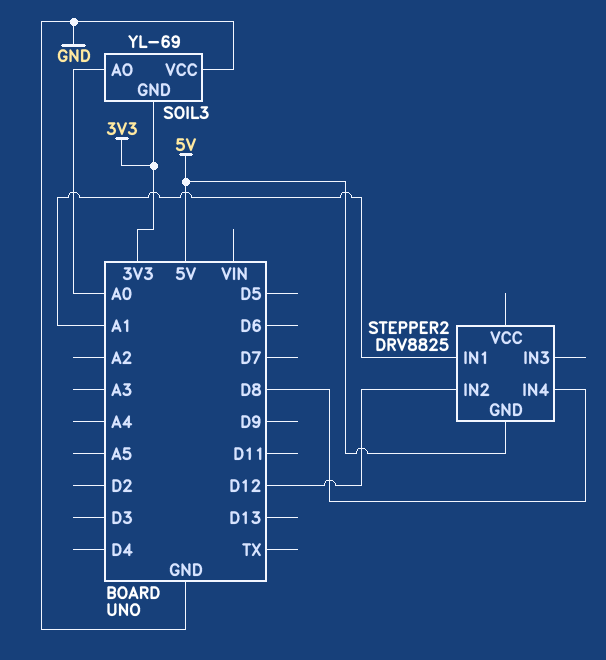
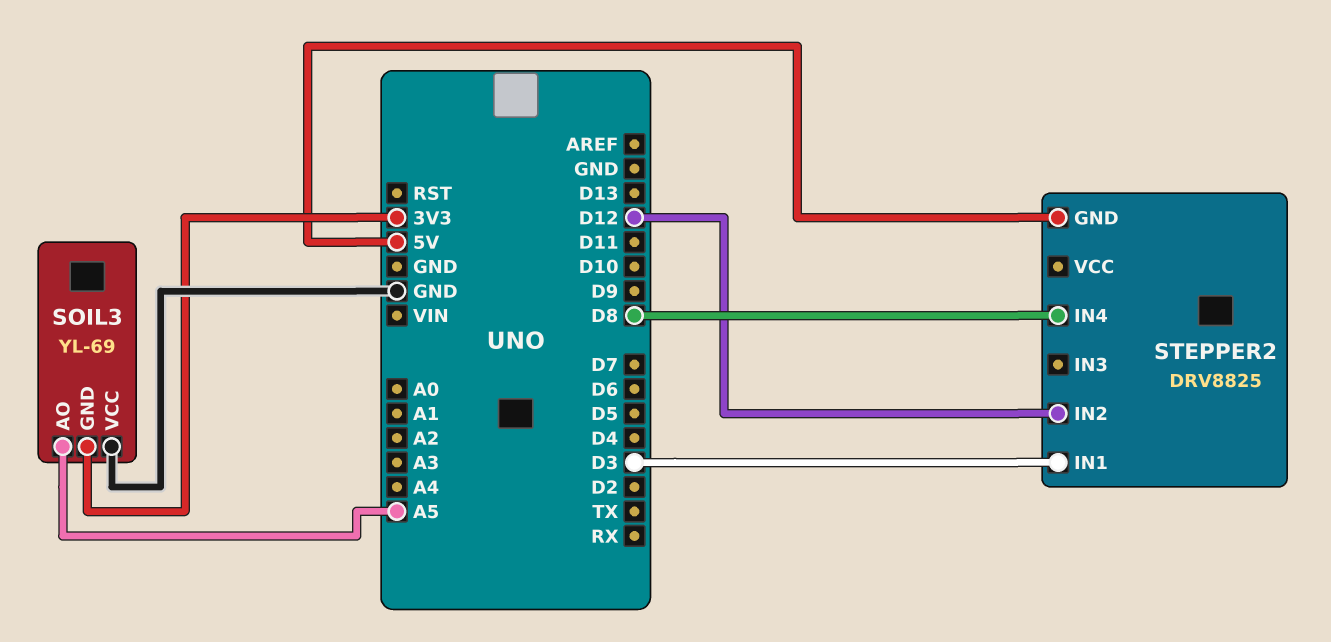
SOIL3 pin AO: A0 -> A5
STEPPER2 pin IN1: A1 -> D3

